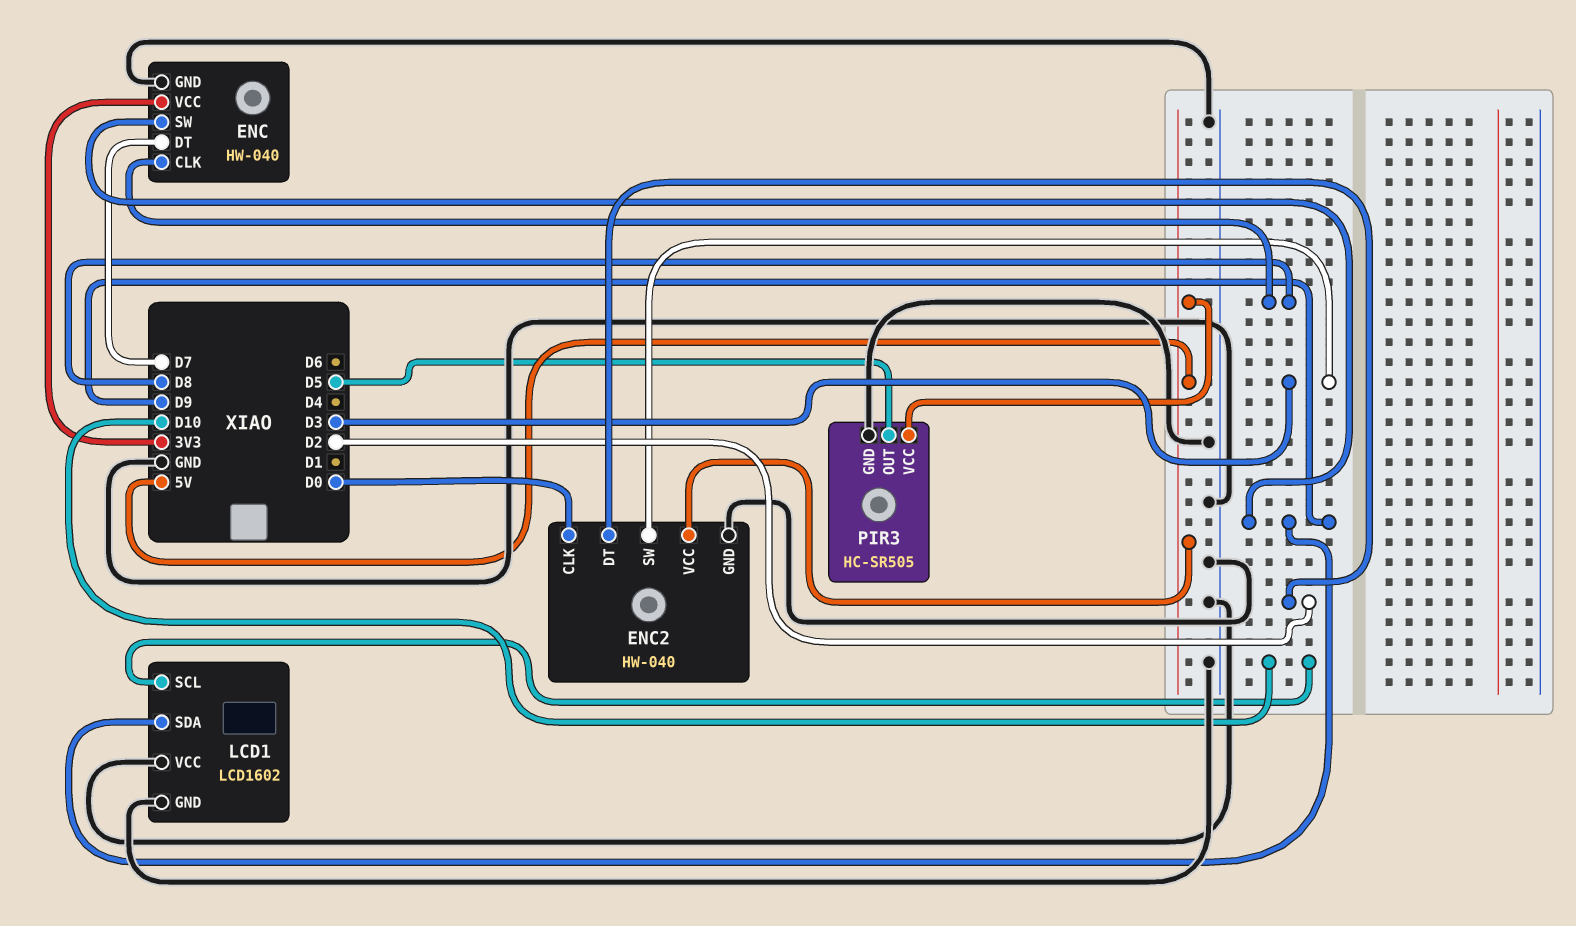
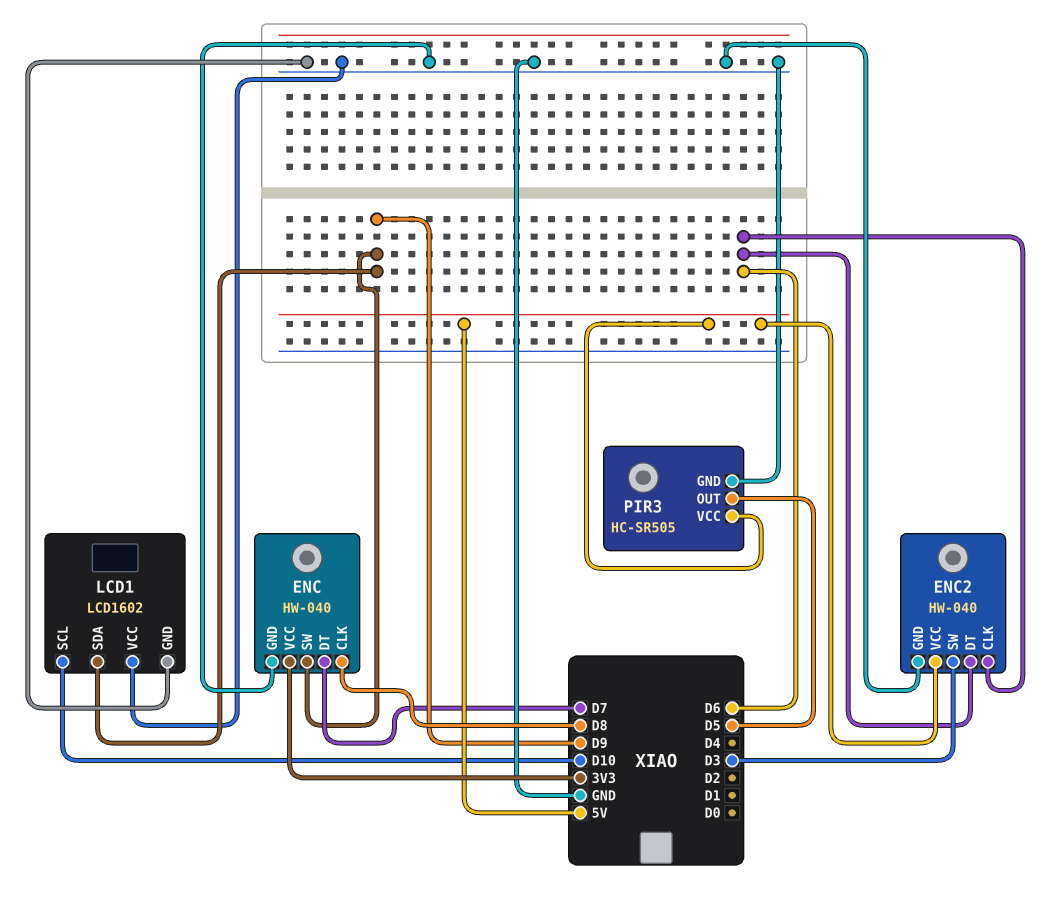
ENC2 pin CLK: D0 -> D6
ENC2 pin DT: D2 -> D6

